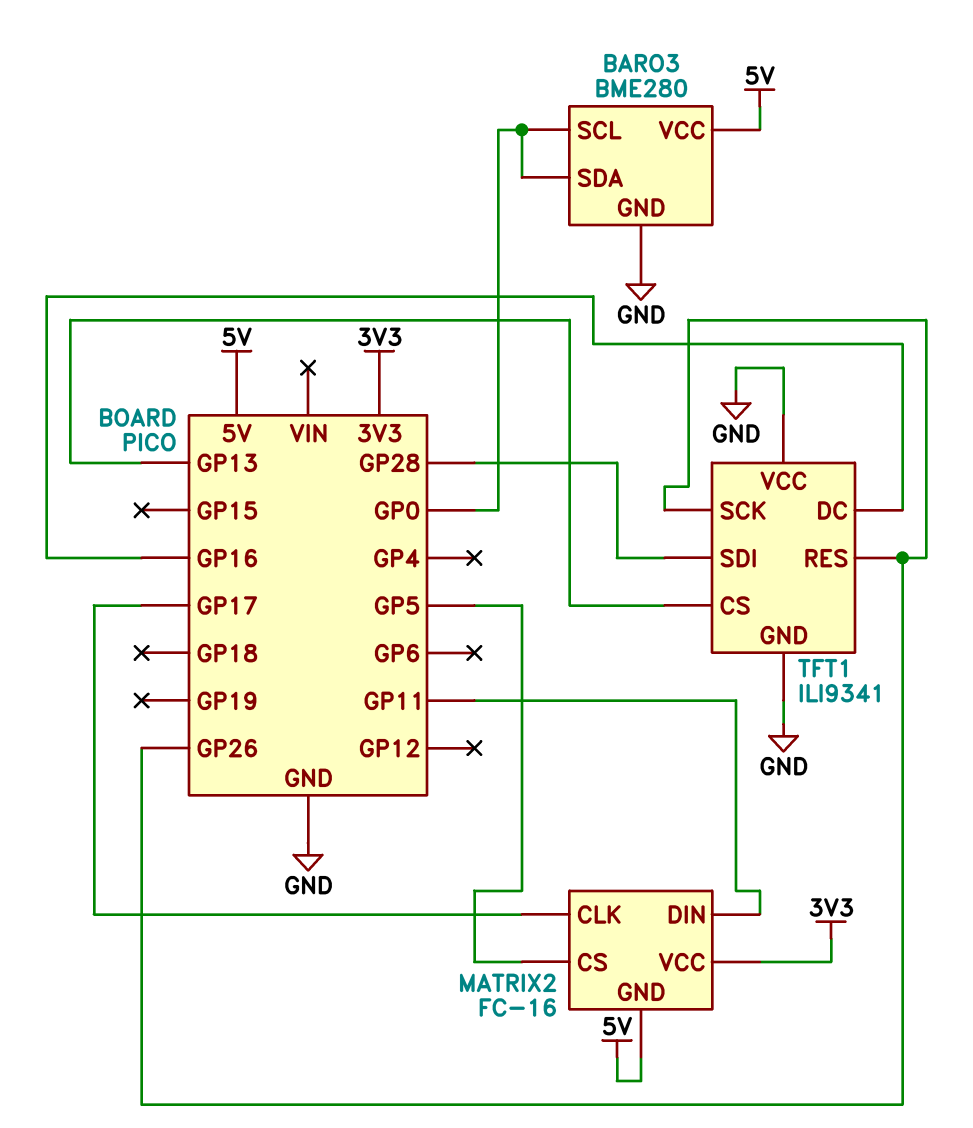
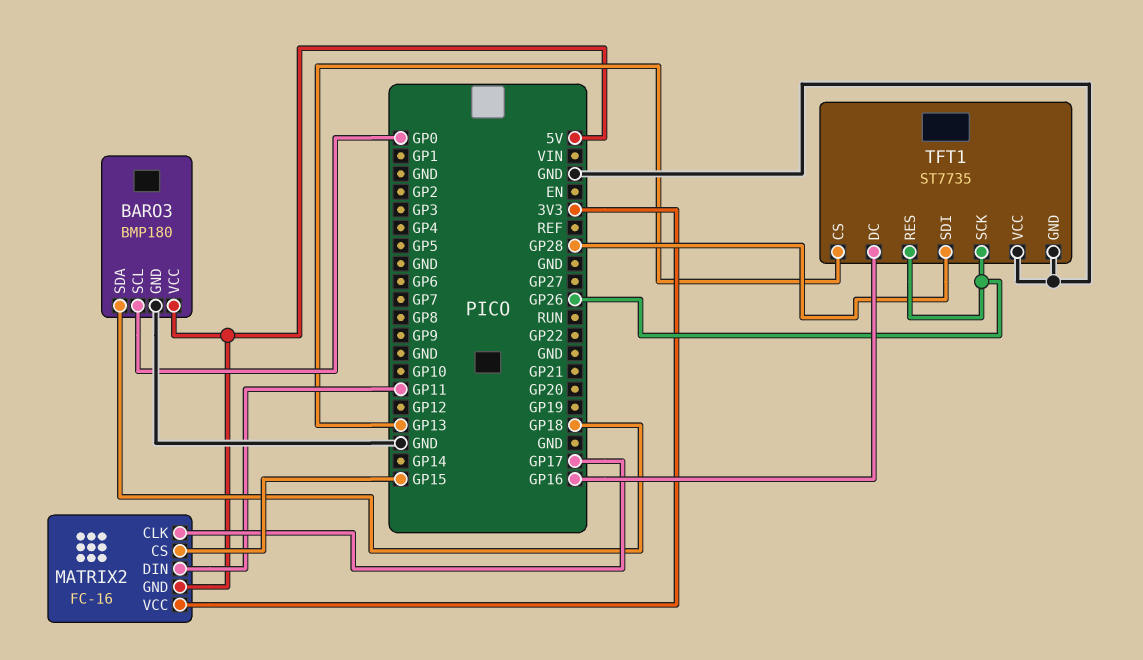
BARO3: BME280 -> BMP180
BARO3 pin SDA: GP0 -> GP18
MATRIX2 pin CS: GP5 -> GP15
TFT1: ILI9341 -> ST7735

